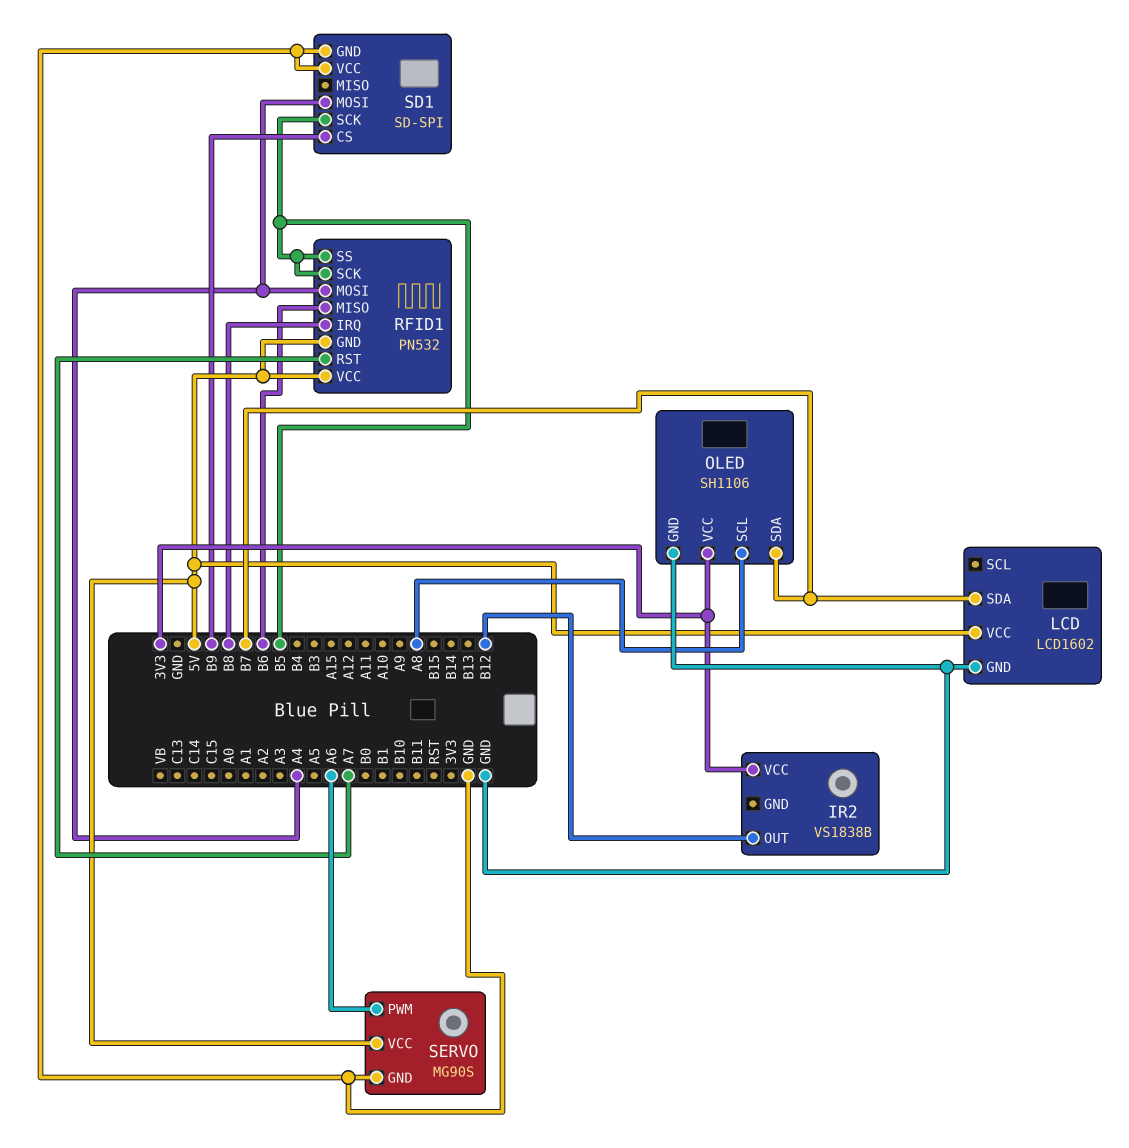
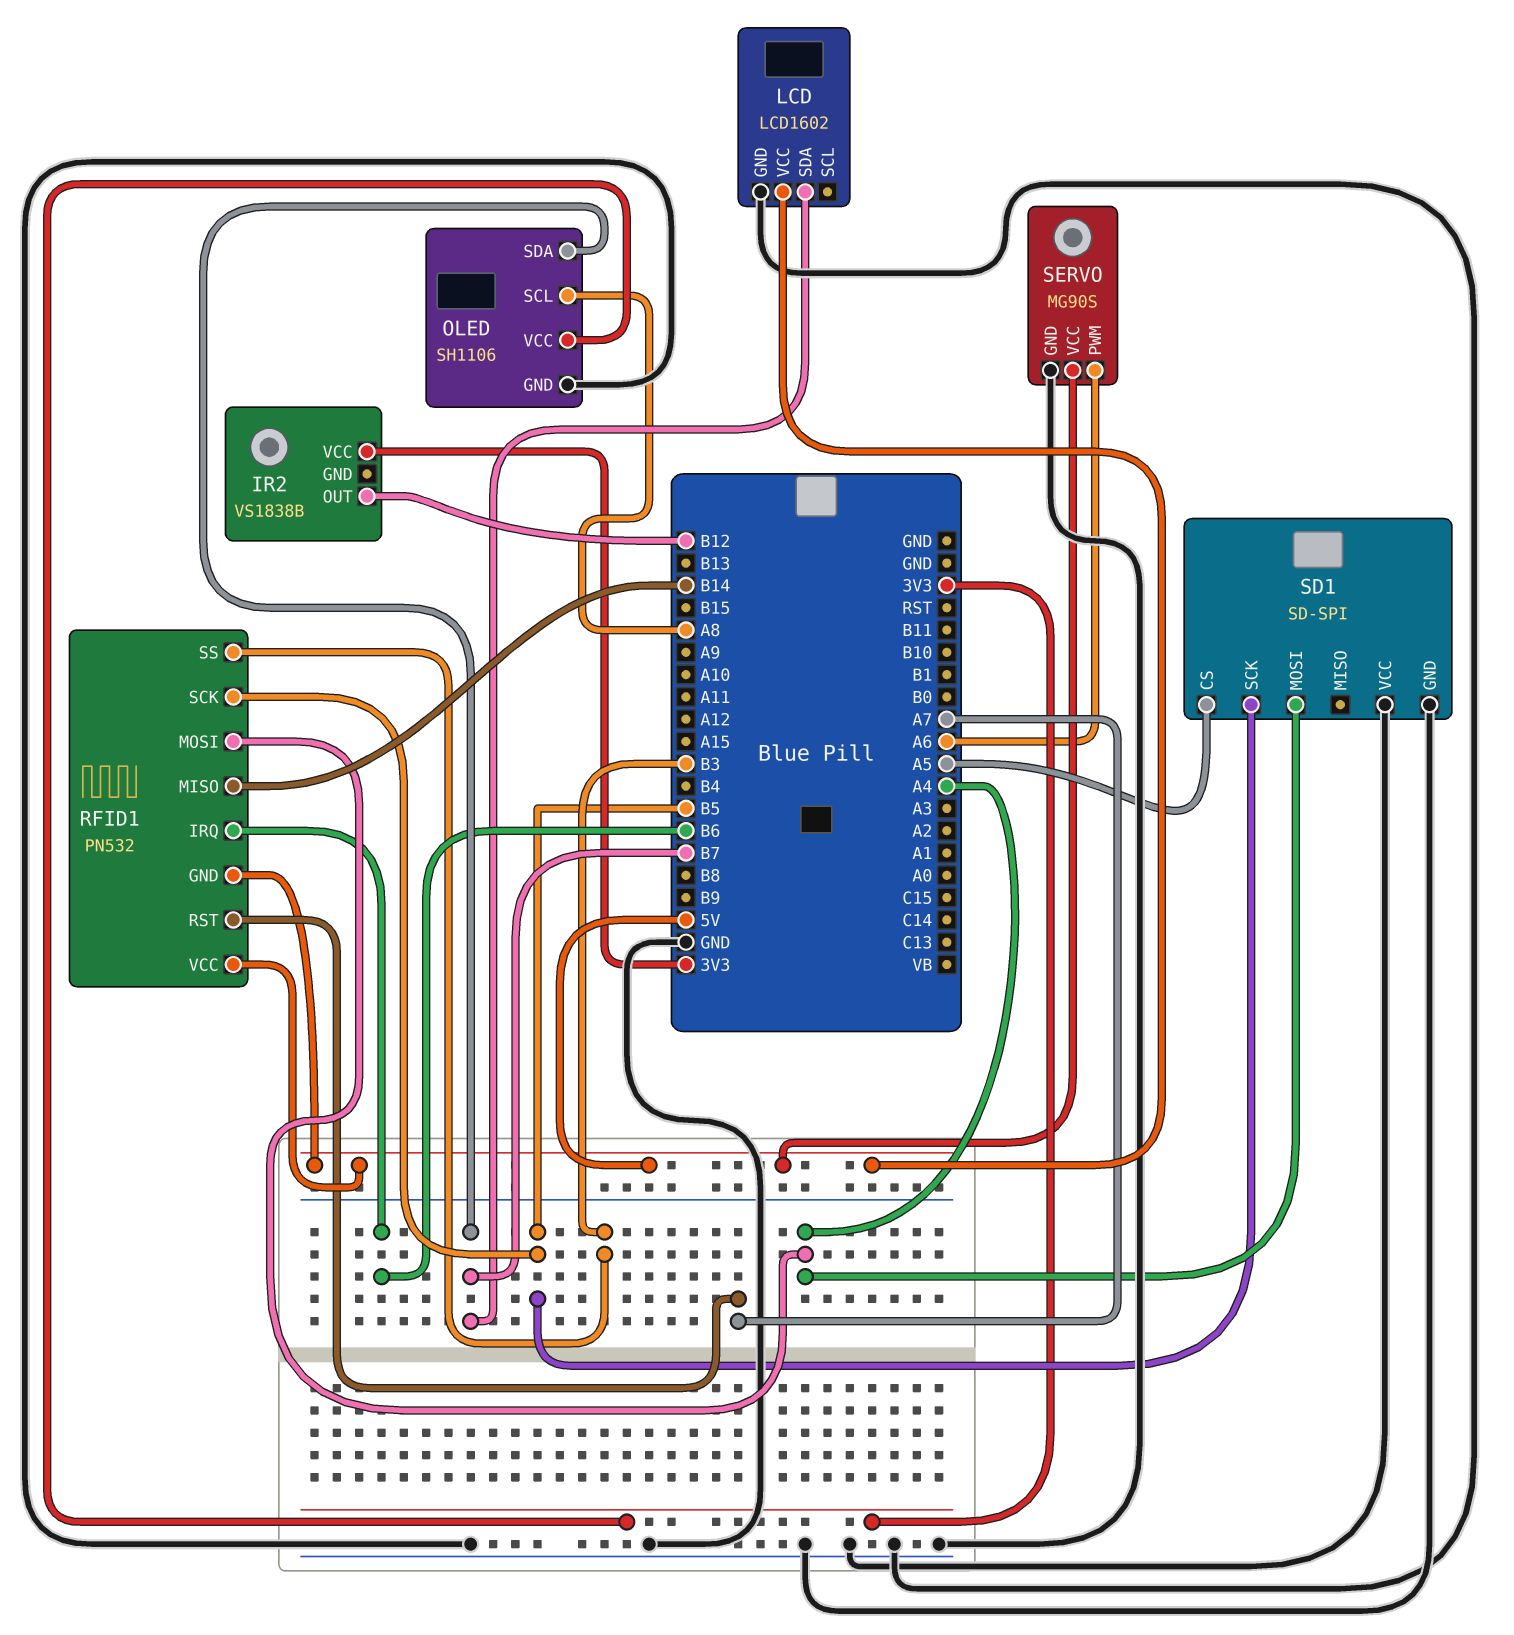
RFID1 pin IRQ: B8 -> B6
RFID1 pin MISO: B6 -> B14
RFID1 pin SS: B5 -> B3
SD1 pin CS: B9 -> A5

